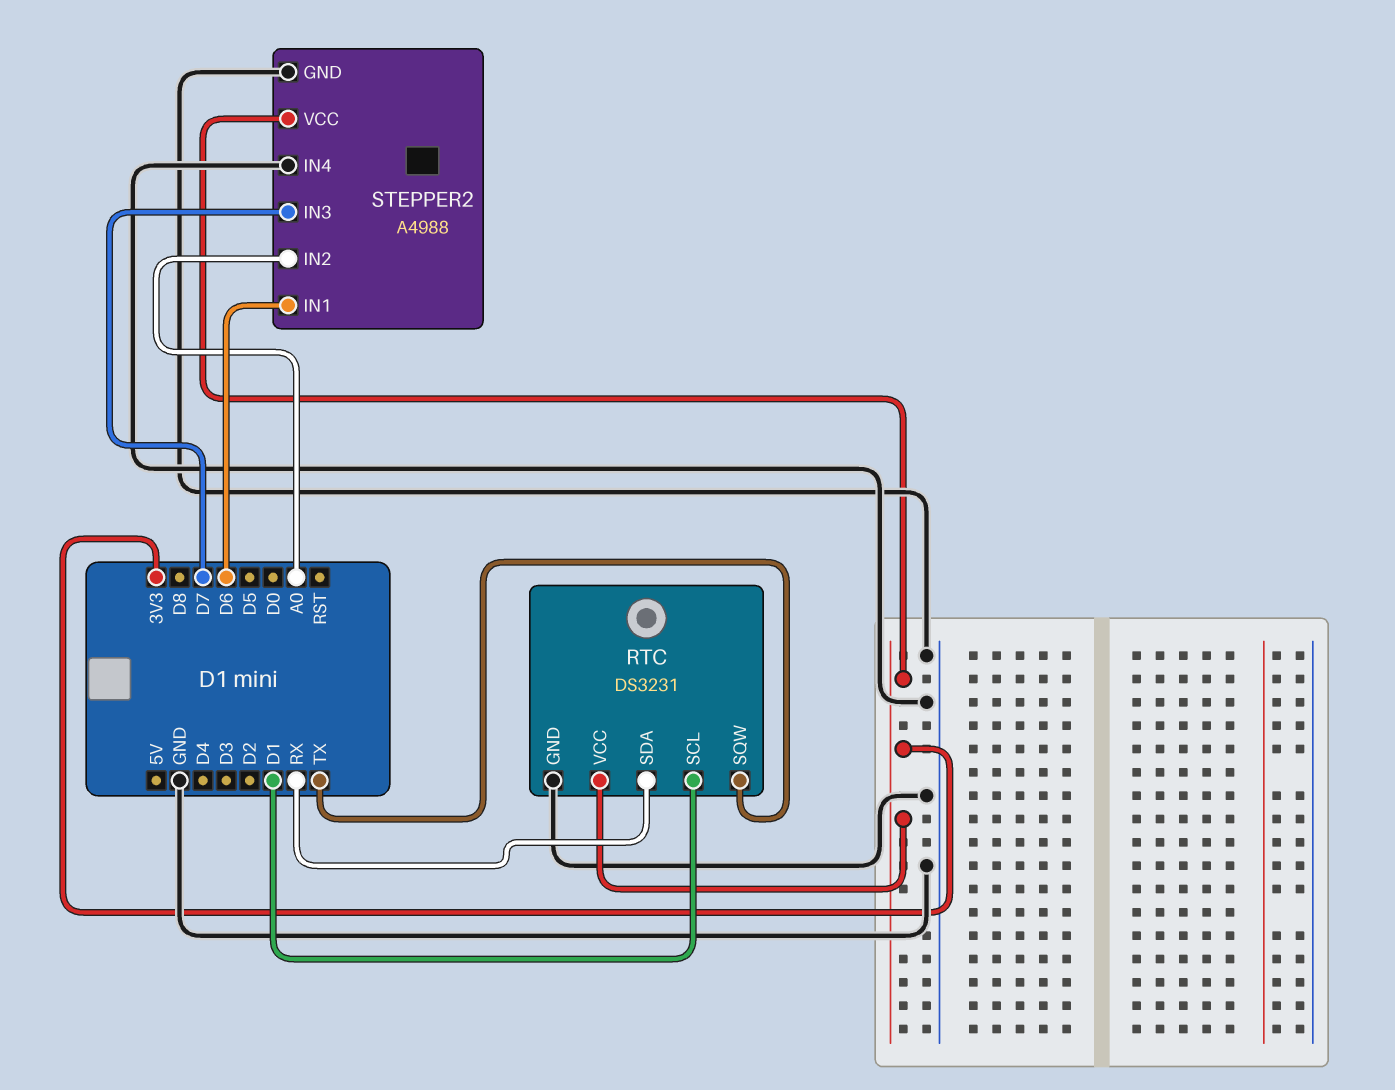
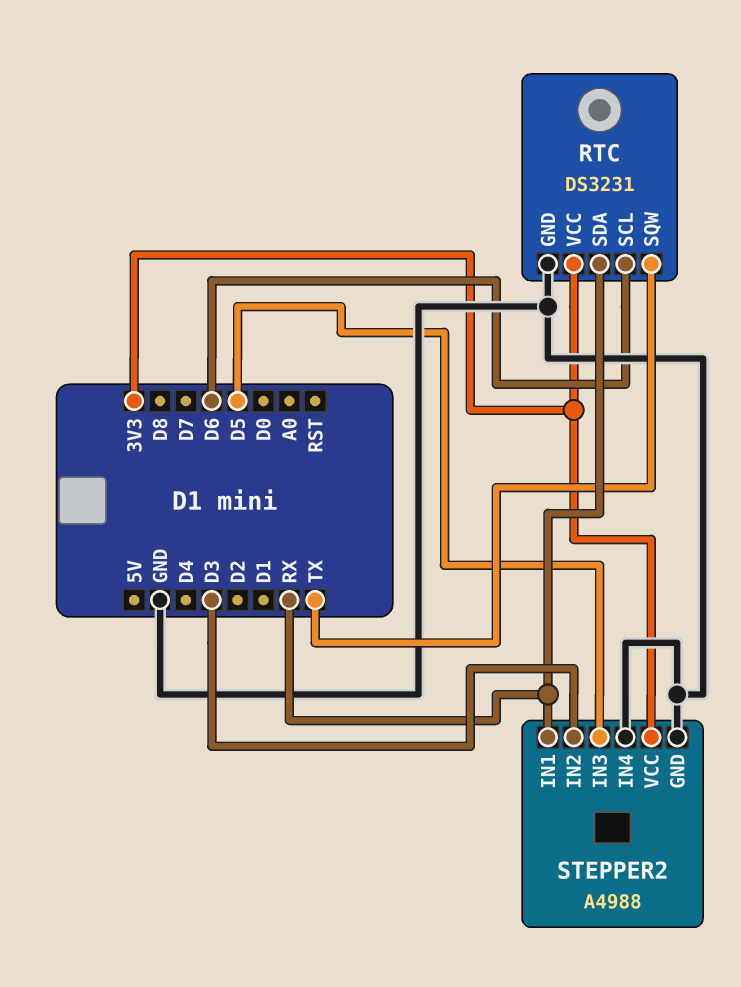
RTC pin SCL: D1 -> D6
STEPPER2 pin IN1: D6 -> RX
STEPPER2 pin IN2: A0 -> D3
STEPPER2 pin IN3: D7 -> D5

